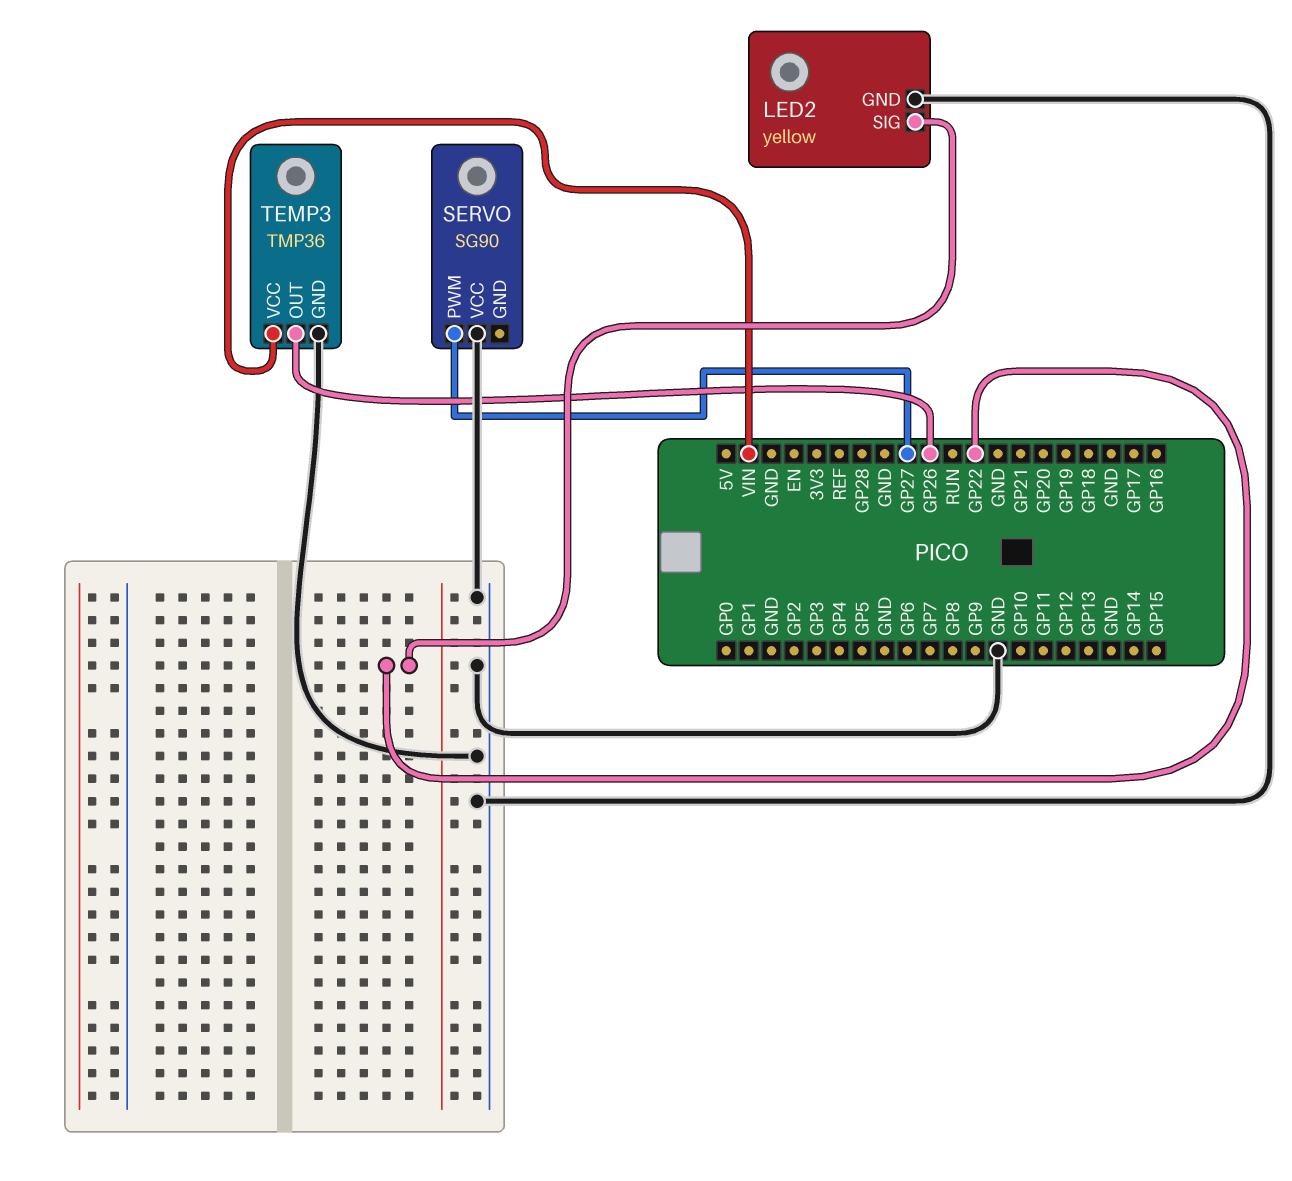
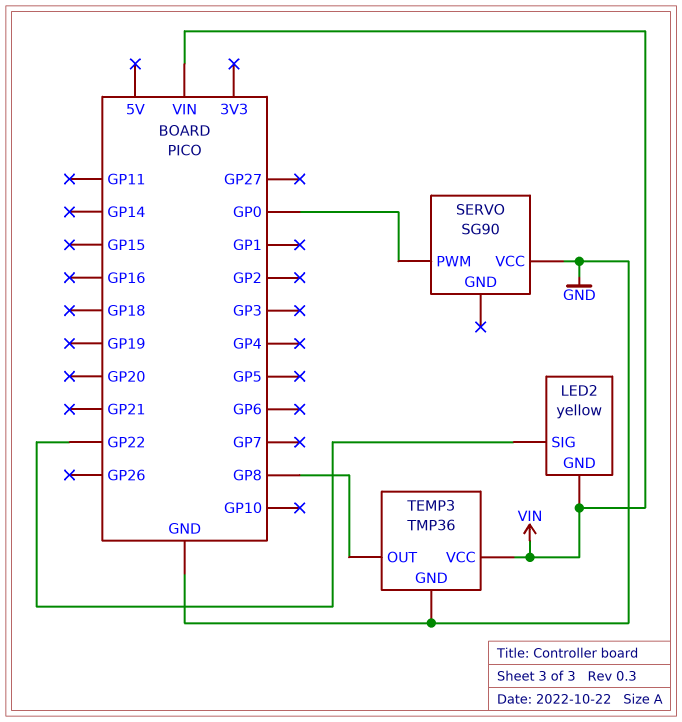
LED2 pin GND: GND -> VIN
SERVO pin PWM: GP27 -> GP0
TEMP3 pin OUT: GP26 -> GP8

